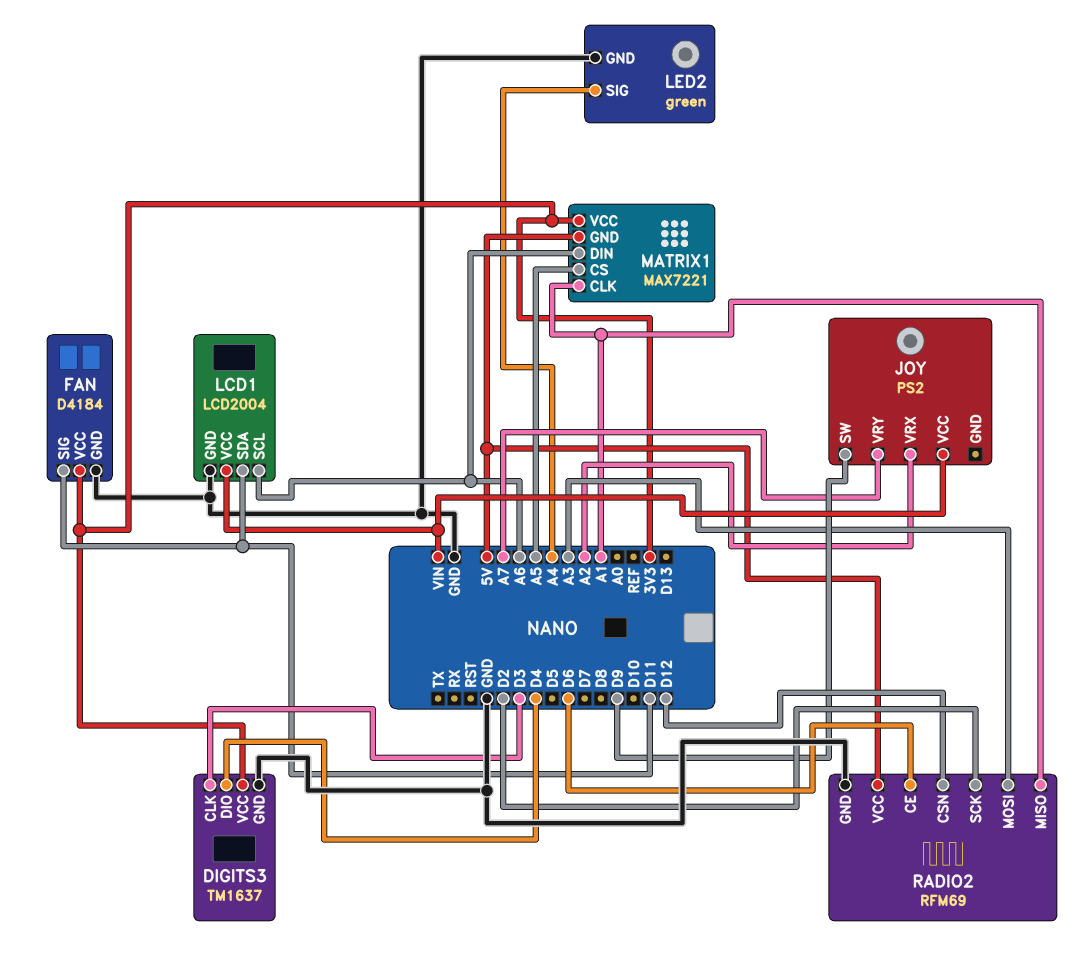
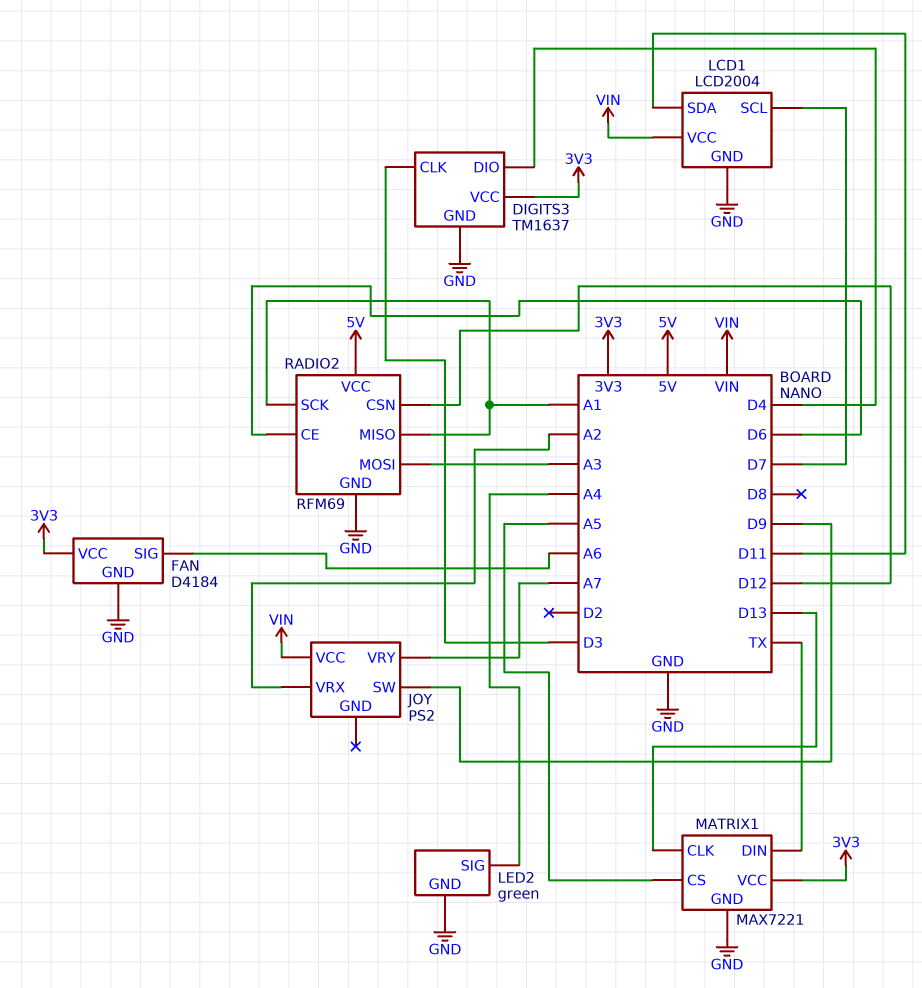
FAN pin SIG: D11 -> A6
LCD1 pin SCL: A6 -> D7
MATRIX1 pin CLK: A1 -> D13
MATRIX1 pin DIN: A6 -> TX
MATRIX1 pin GND: 5V -> GND
RADIO2 pin SCK: D2 -> A1

